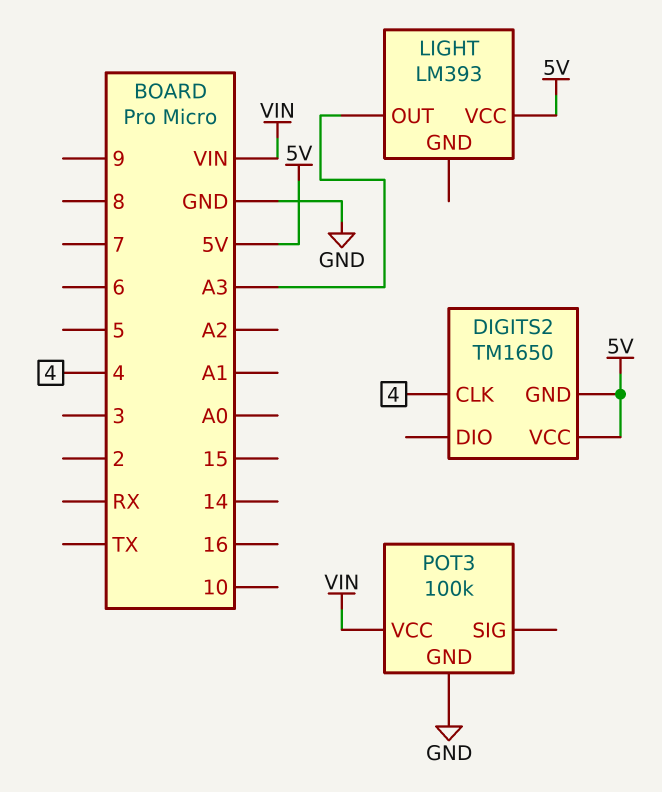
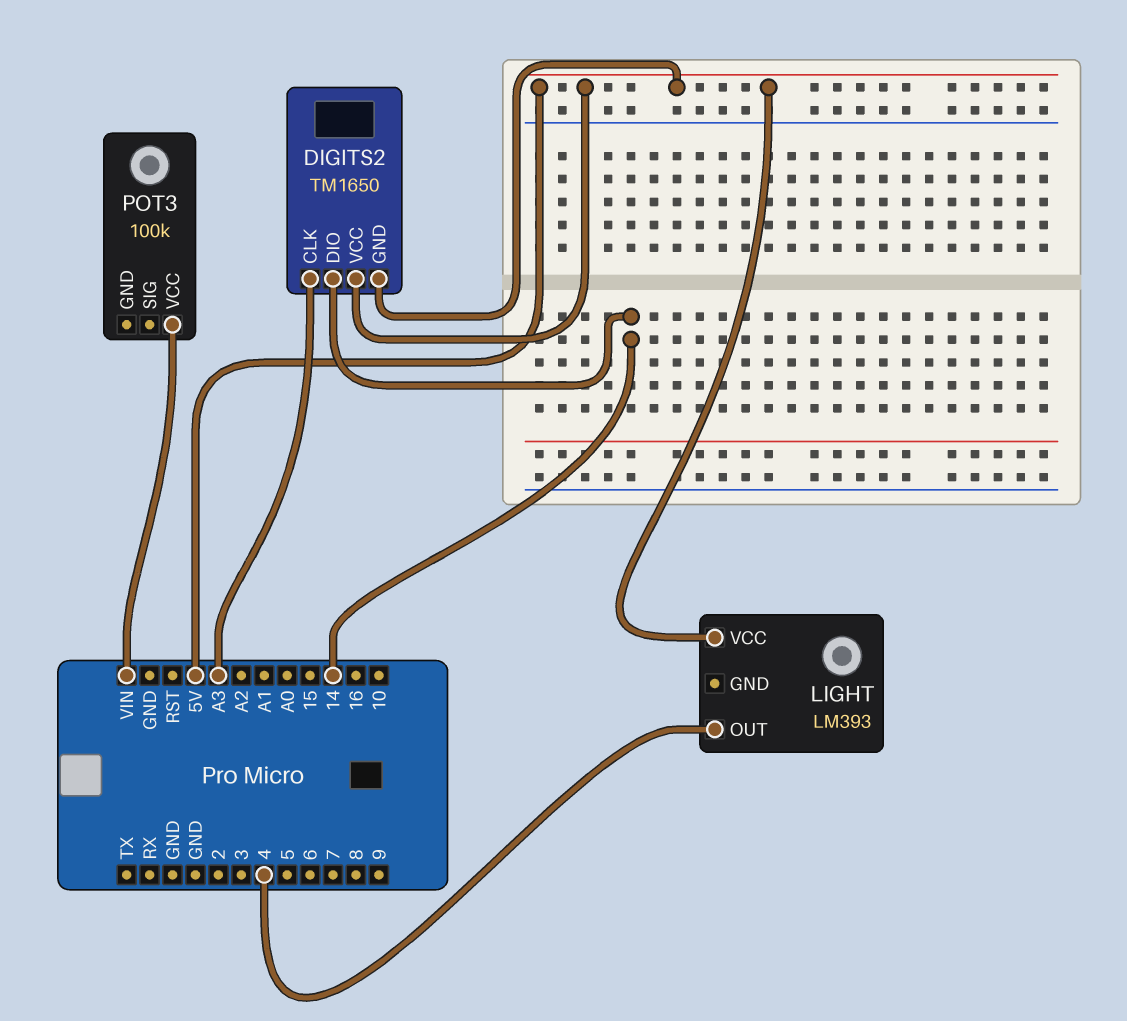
DIGITS2 pin CLK: 4 -> A3
DIGITS2 pin DIO: none -> 14
LIGHT pin OUT: A3 -> 4
POT3 pin GND: GND -> none

